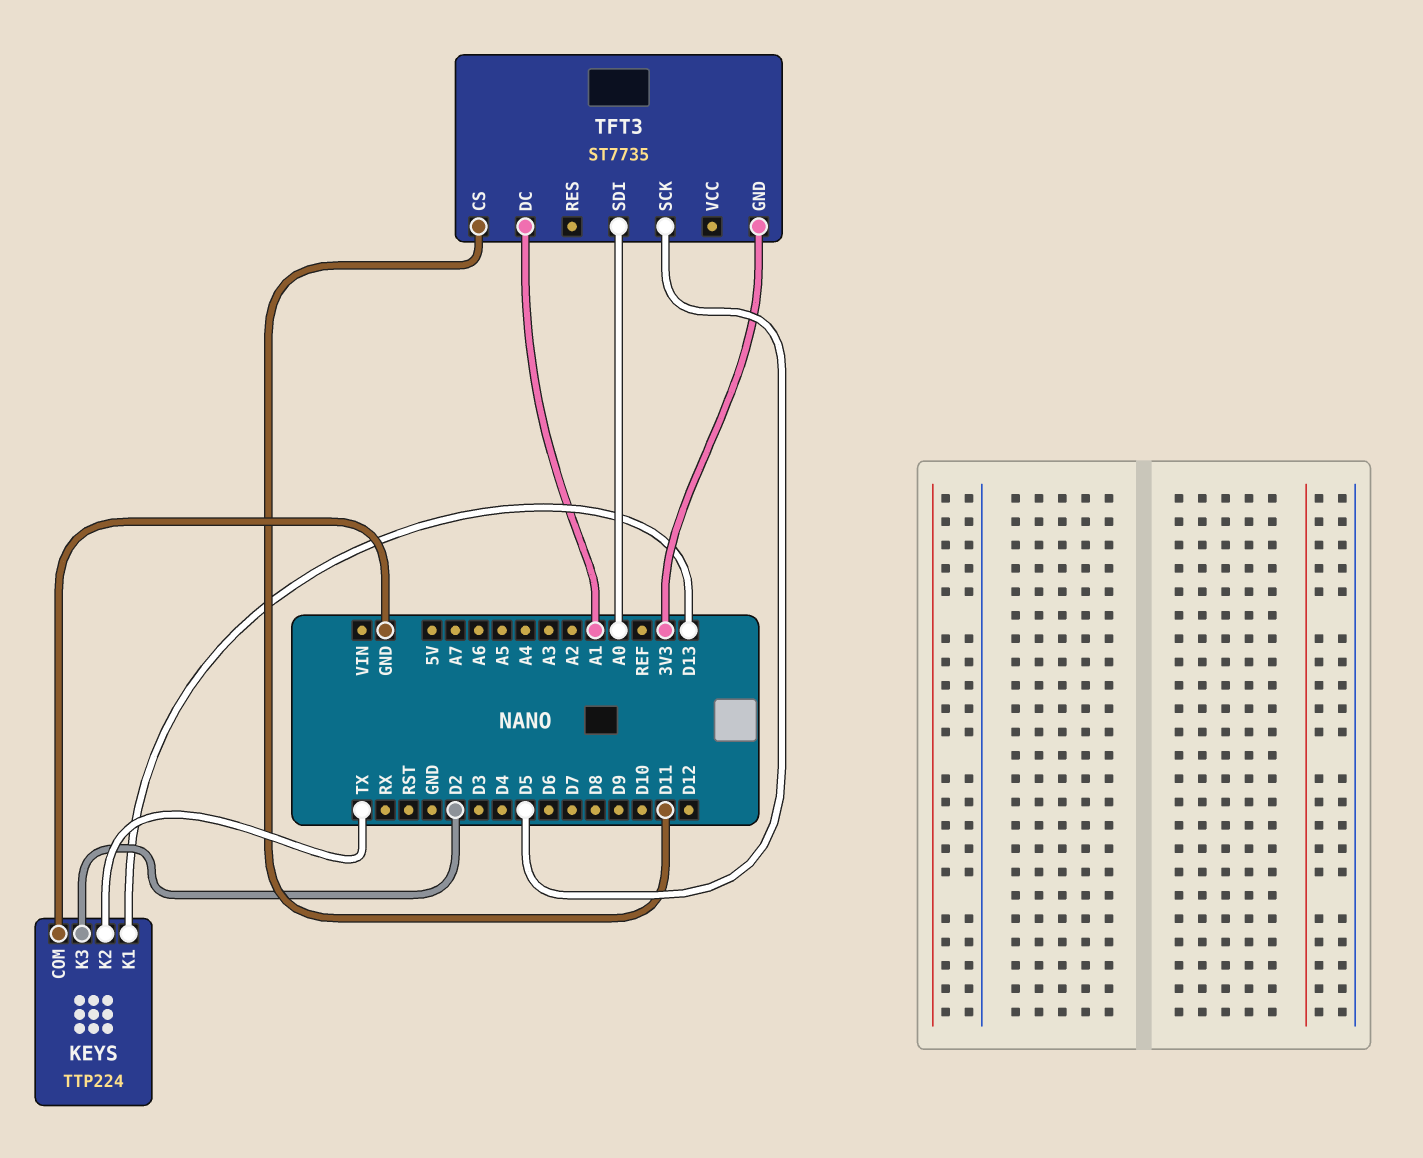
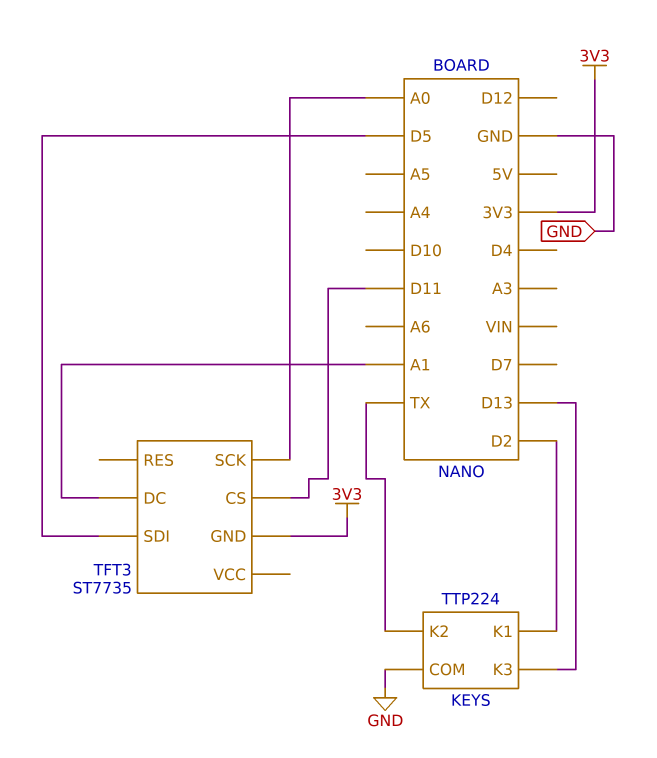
KEYS pin K1: D13 -> D2
KEYS pin K3: D2 -> D13
TFT3 pin SCK: D5 -> A0
TFT3 pin SDI: A0 -> D5

